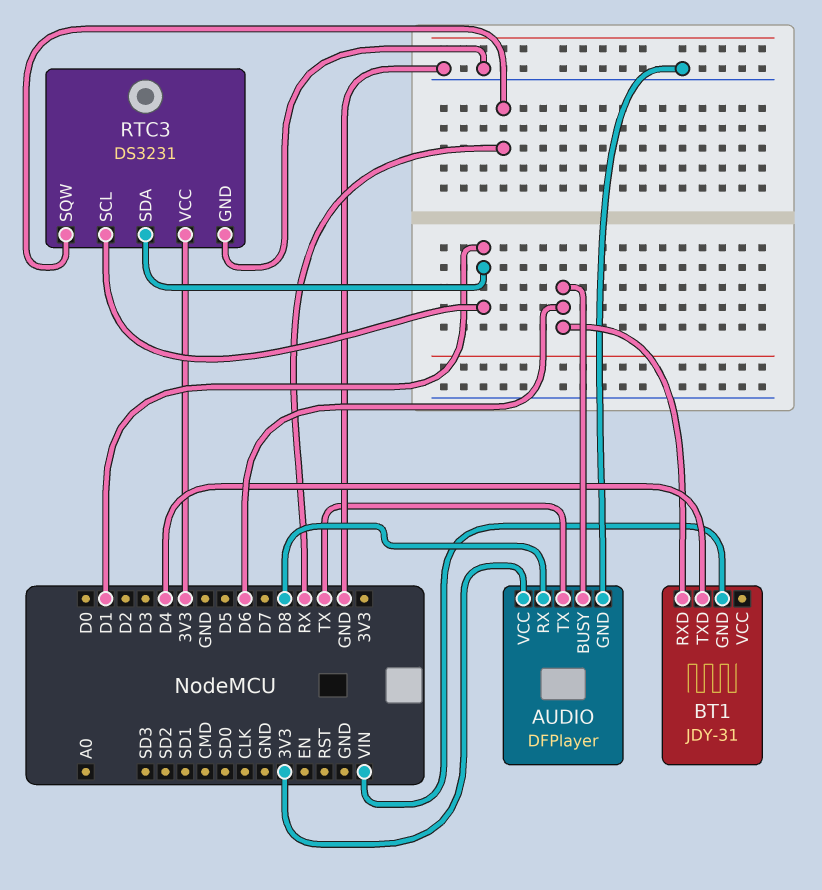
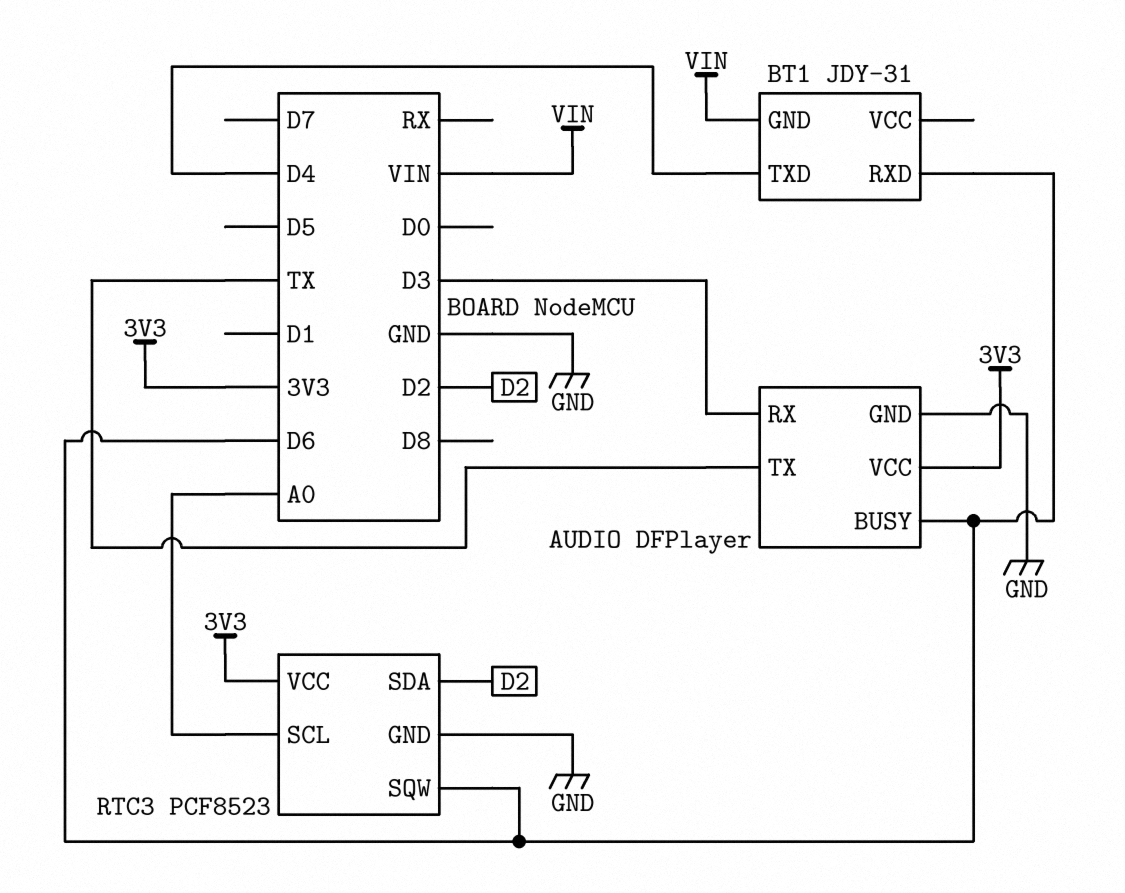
AUDIO pin RX: D8 -> D3
RTC3: DS3231 -> PCF8523
RTC3 pin SCL: D1 -> A0
RTC3 pin SDA: D1 -> D2
RTC3 pin SQW: RX -> D6

